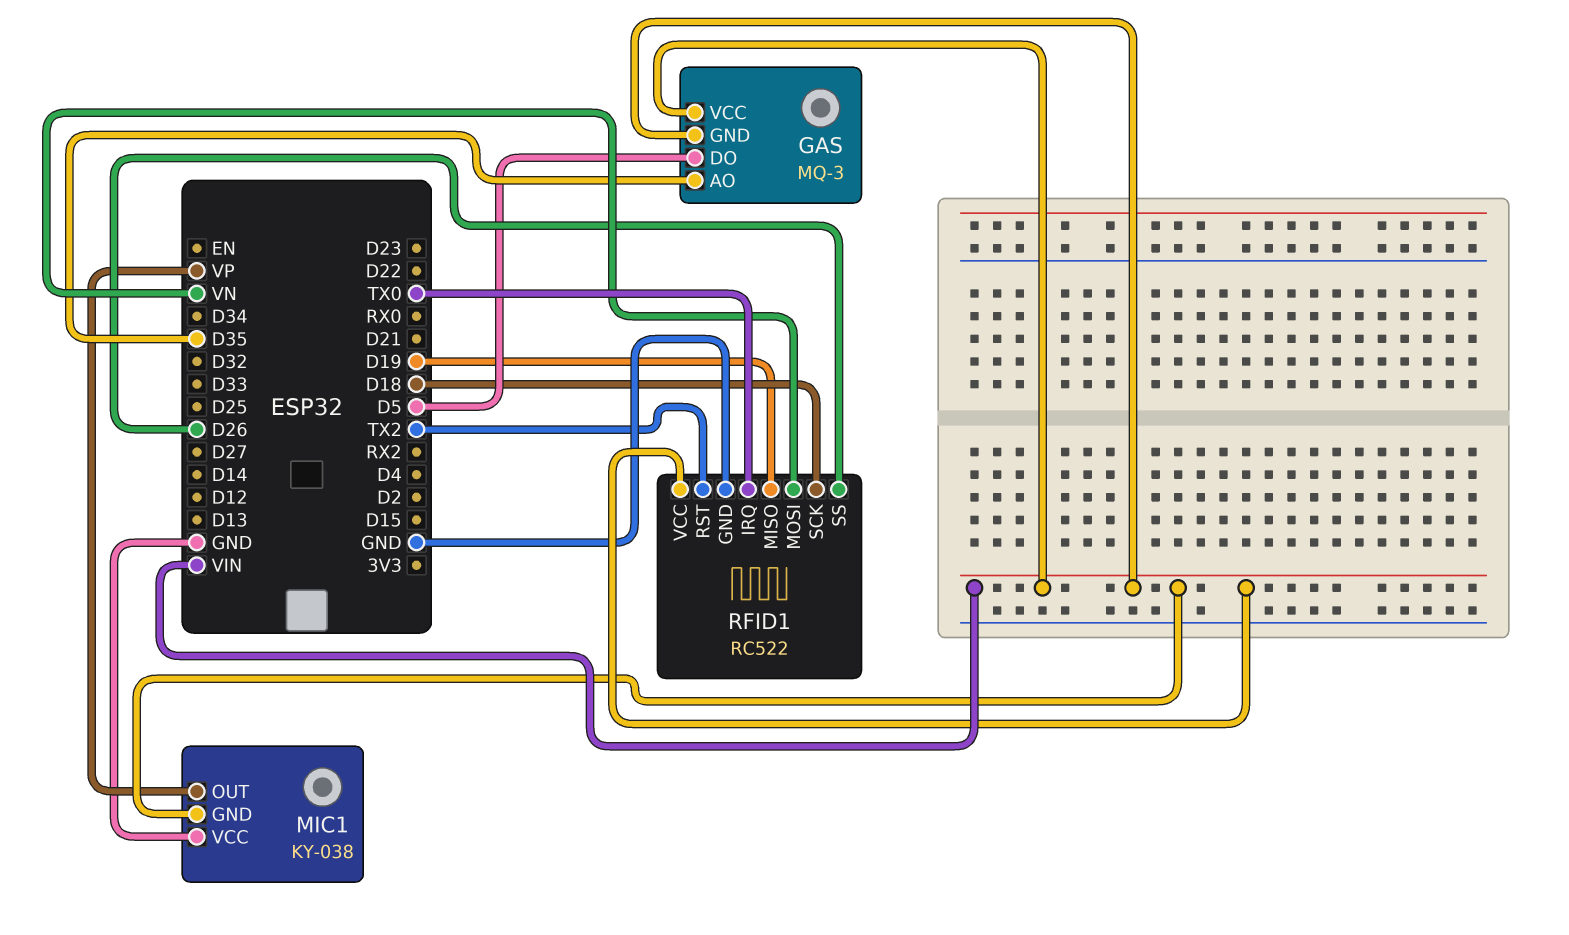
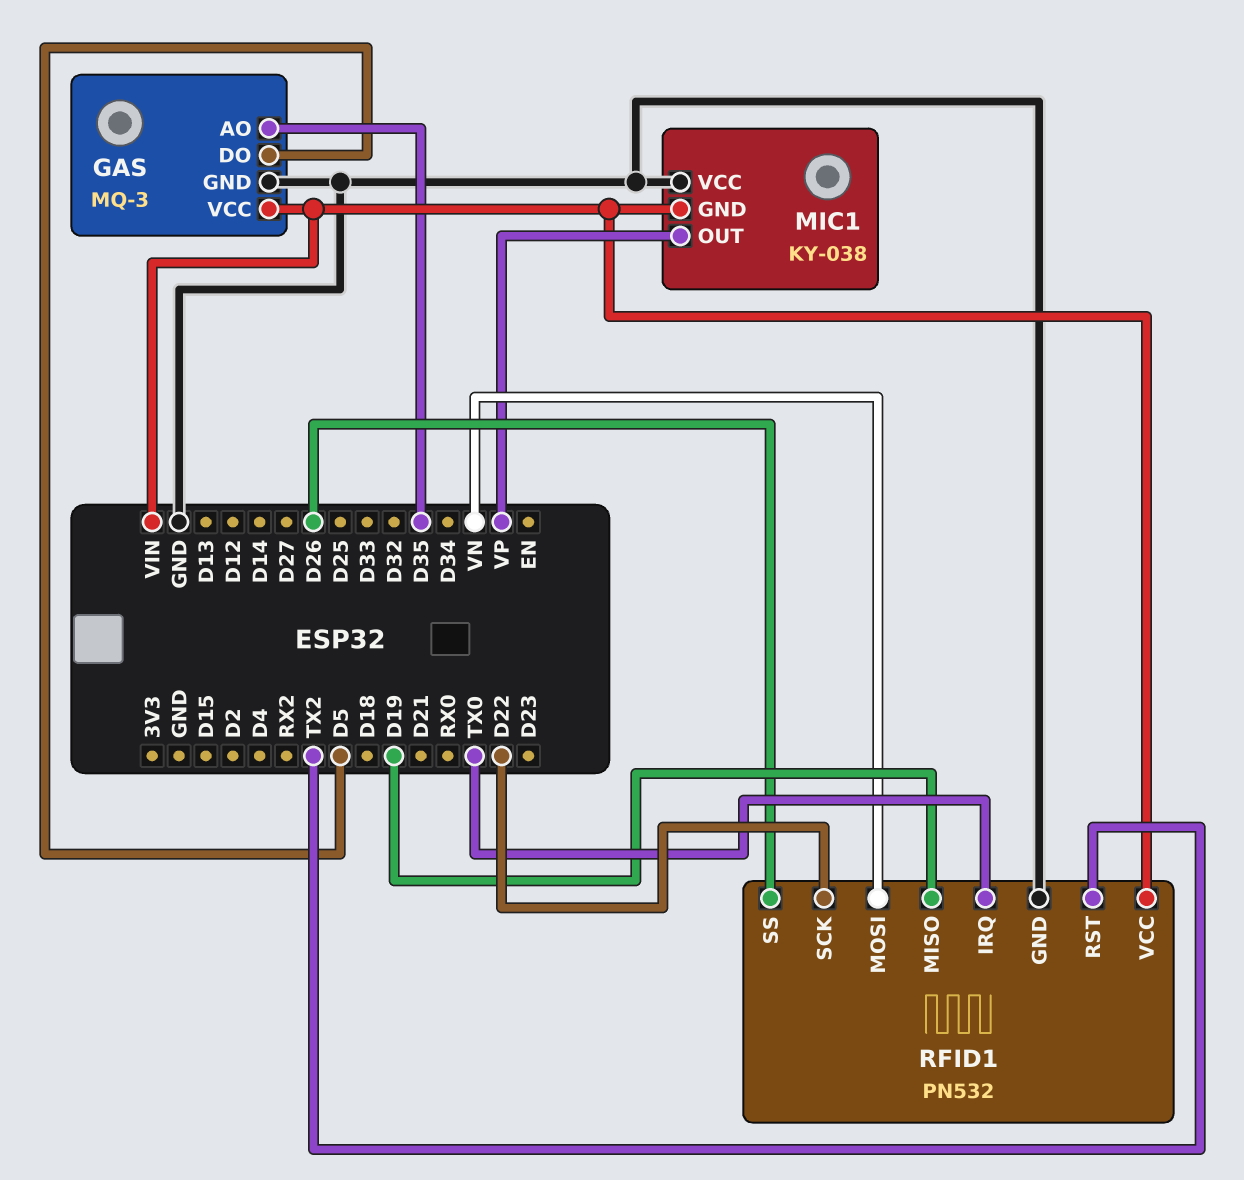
GAS pin GND: VIN -> GND
RFID1: RC522 -> PN532
RFID1 pin SCK: D18 -> D22

